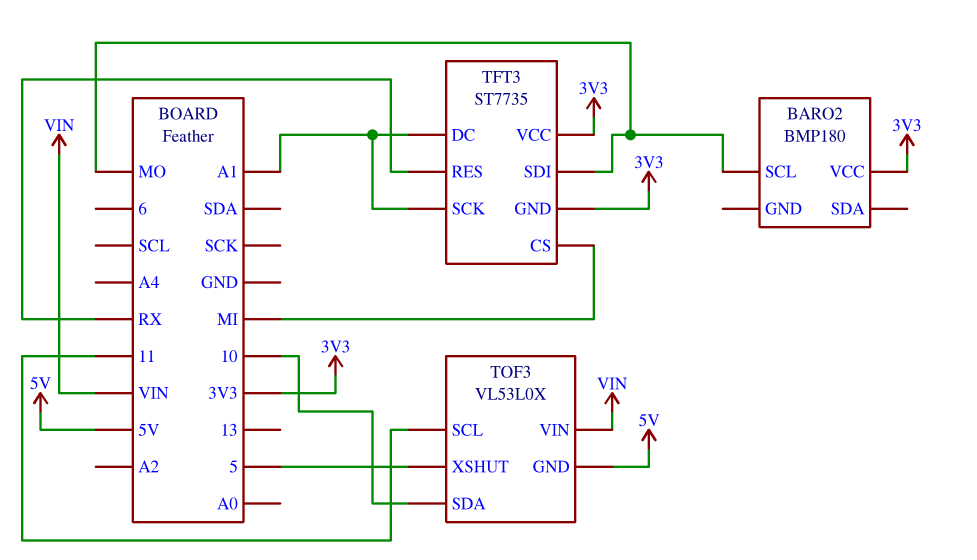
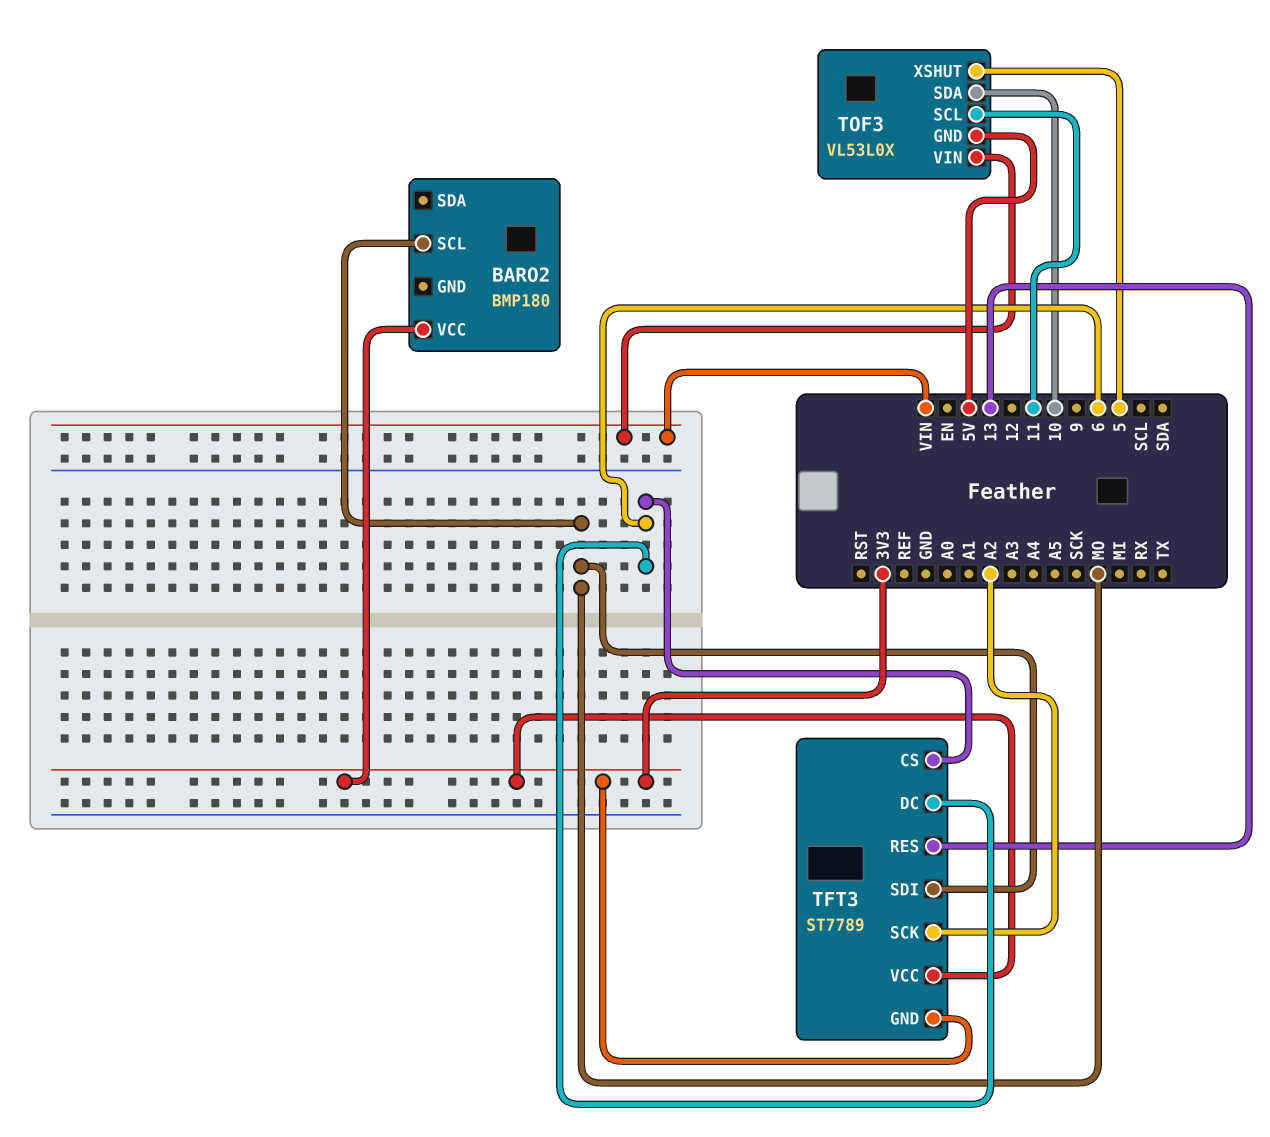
TFT3: ST7735 -> ST7789
TFT3 pin CS: MI -> 6
TFT3 pin DC: A1 -> 6
TFT3 pin RES: RX -> 13
TFT3 pin SCK: A1 -> A2

